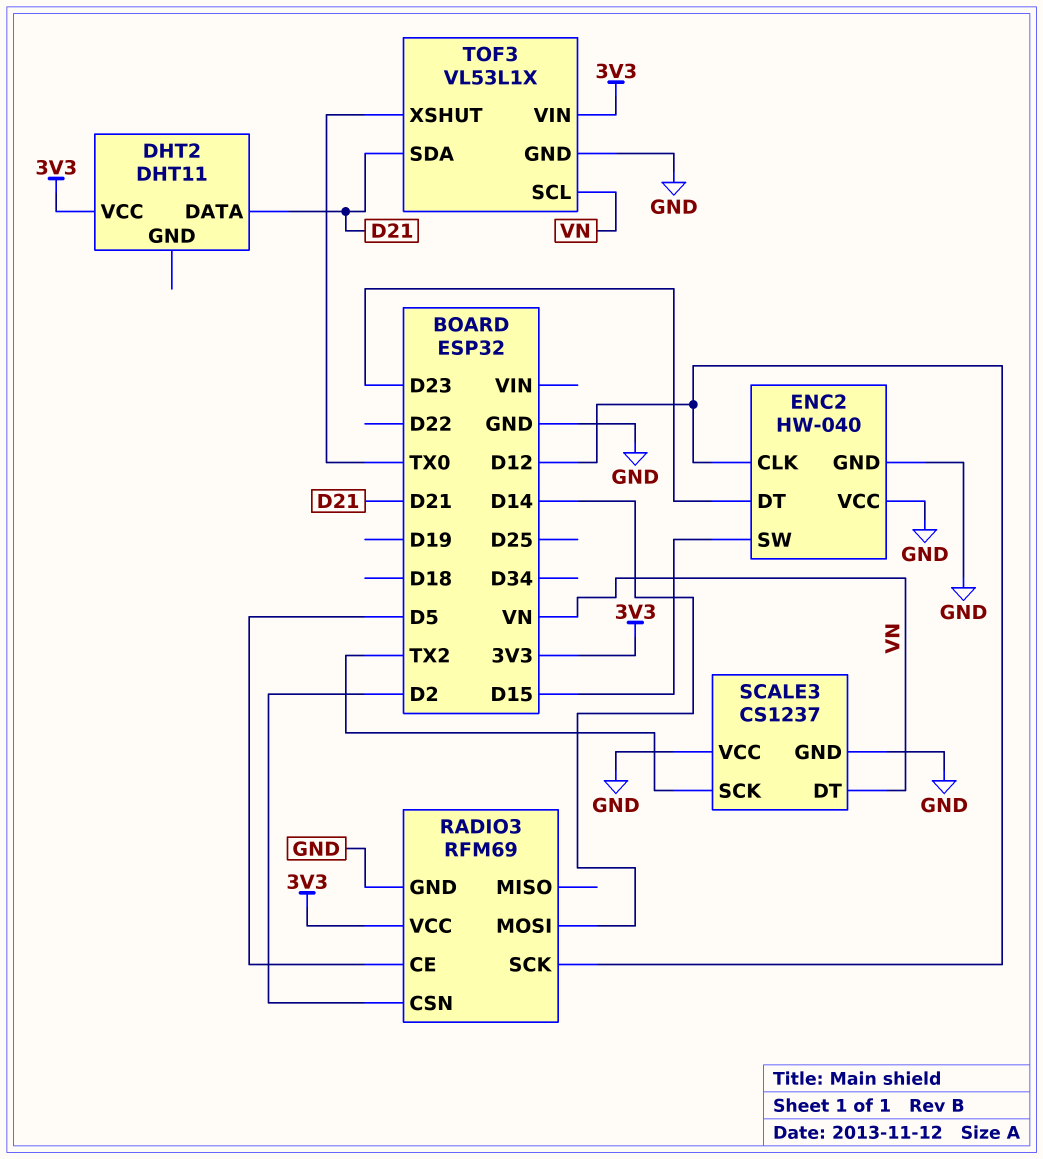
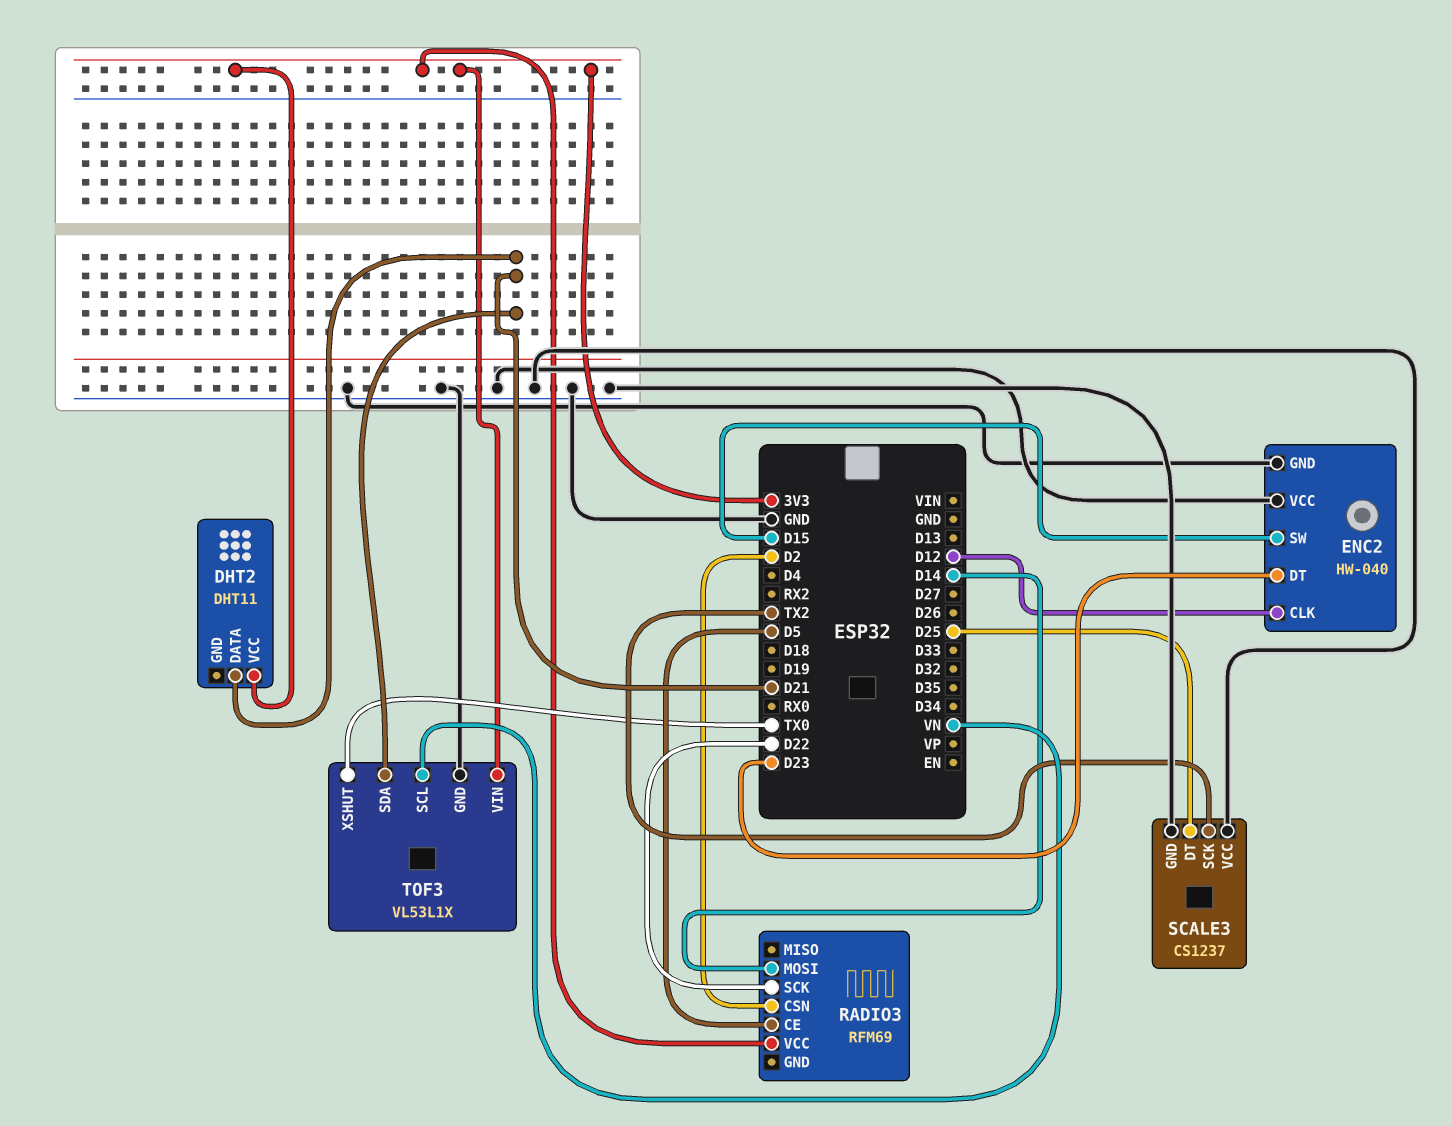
RADIO3 pin GND: GND -> none
RADIO3 pin SCK: D12 -> D22
SCALE3 pin DT: VN -> D25

